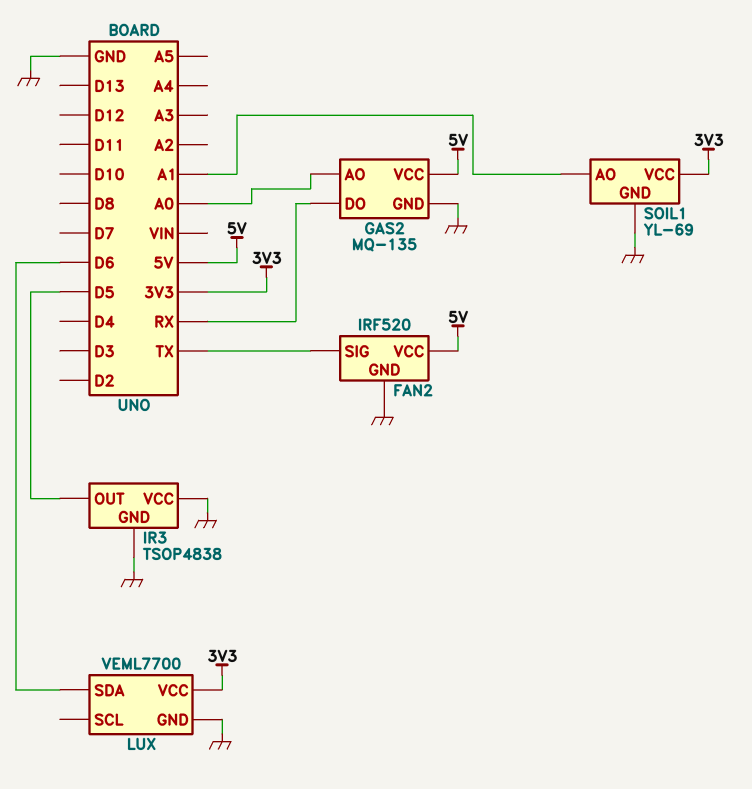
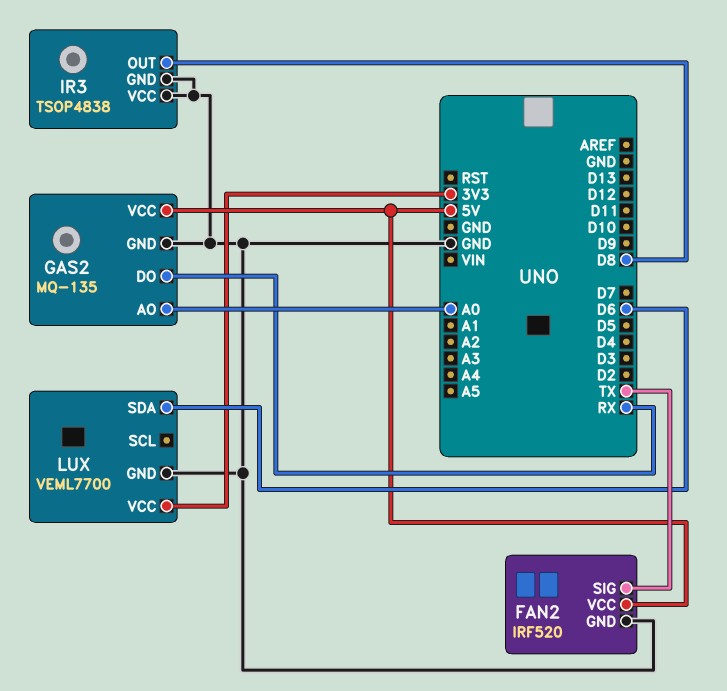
IR3 pin OUT: D5 -> D8
SOIL1: YL-69 -> none
SOIL1 pin AO: A1 -> none
SOIL1 pin GND: GND -> none
SOIL1 pin VCC: 3V3 -> none

